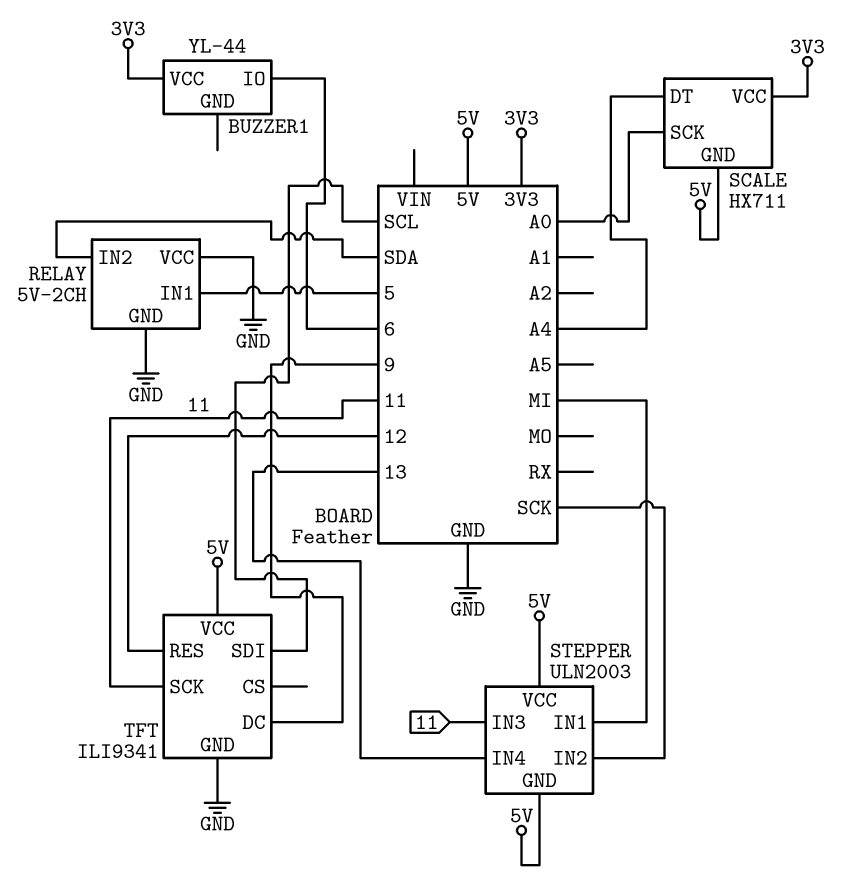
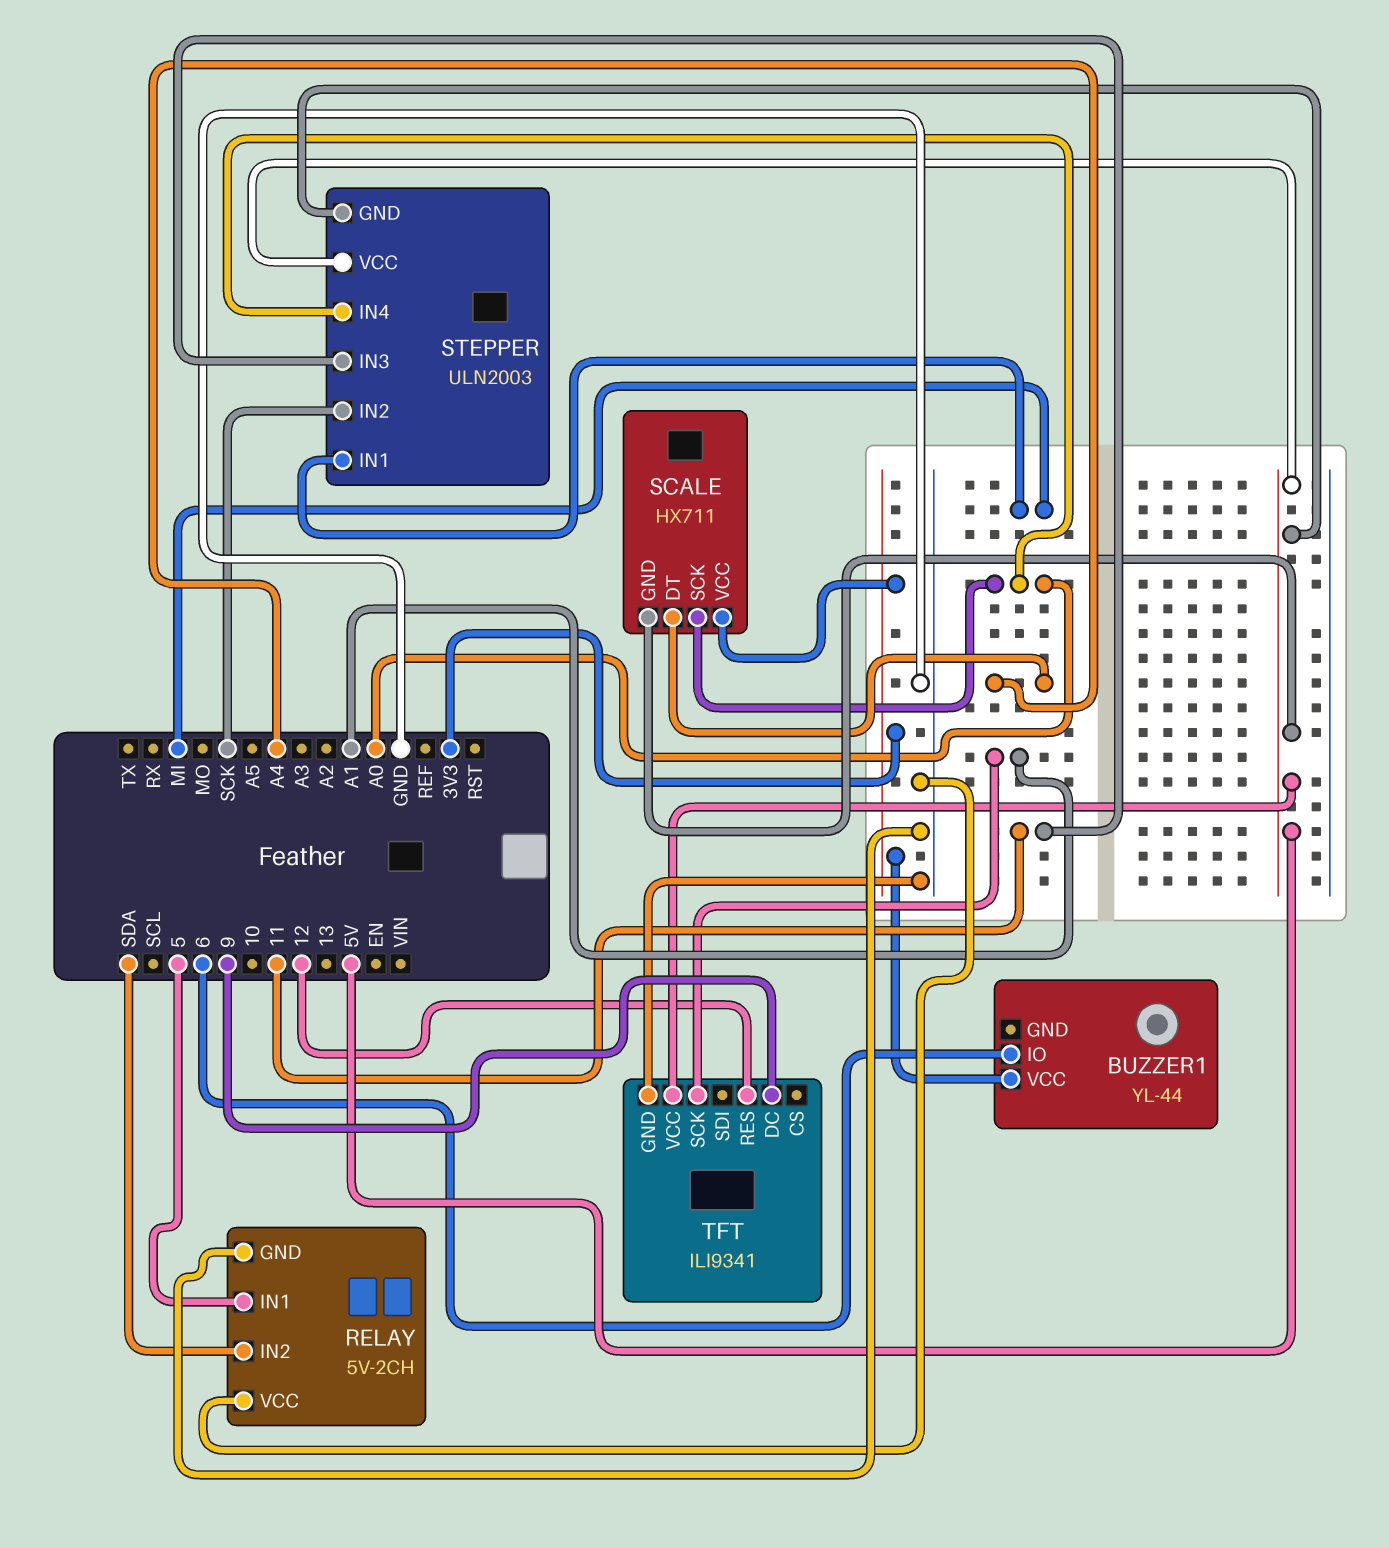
STEPPER pin IN4: 13 -> A0
TFT pin SCK: 11 -> A1
TFT pin SDI: SCL -> none

